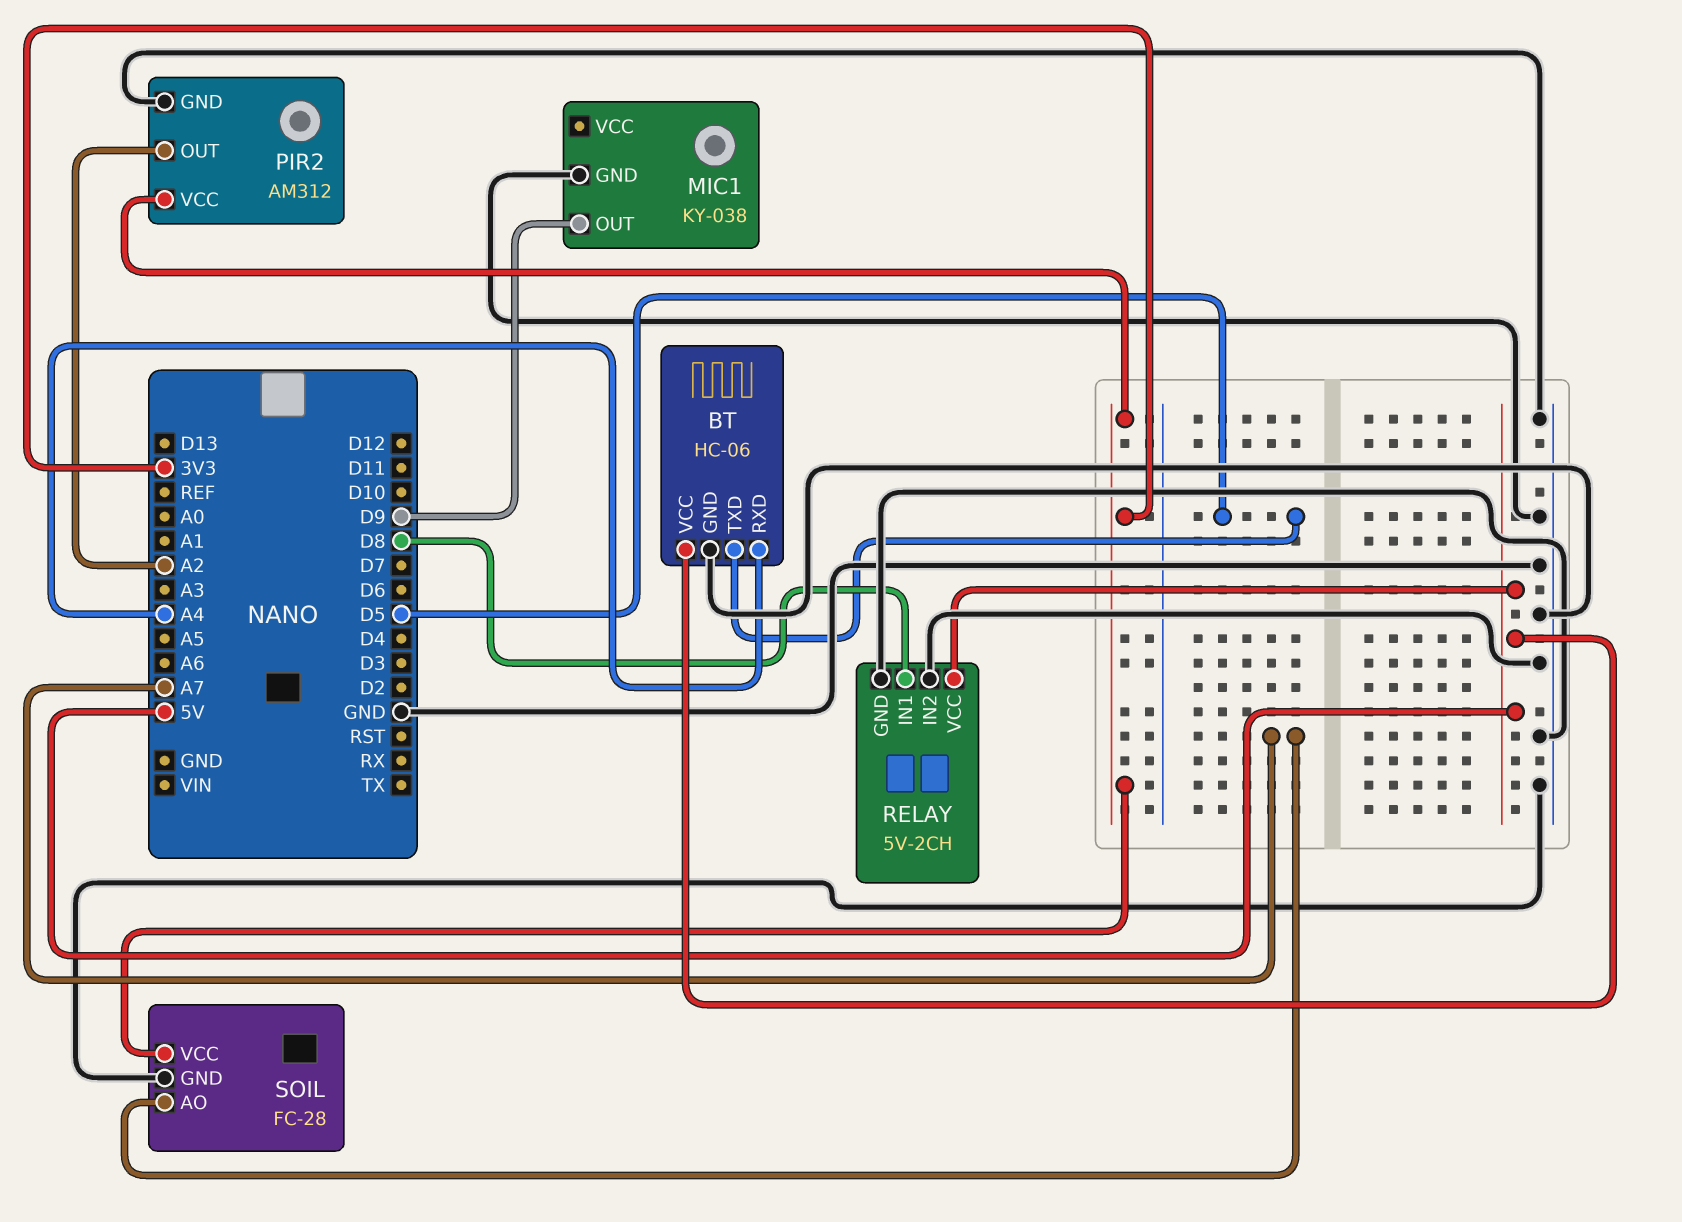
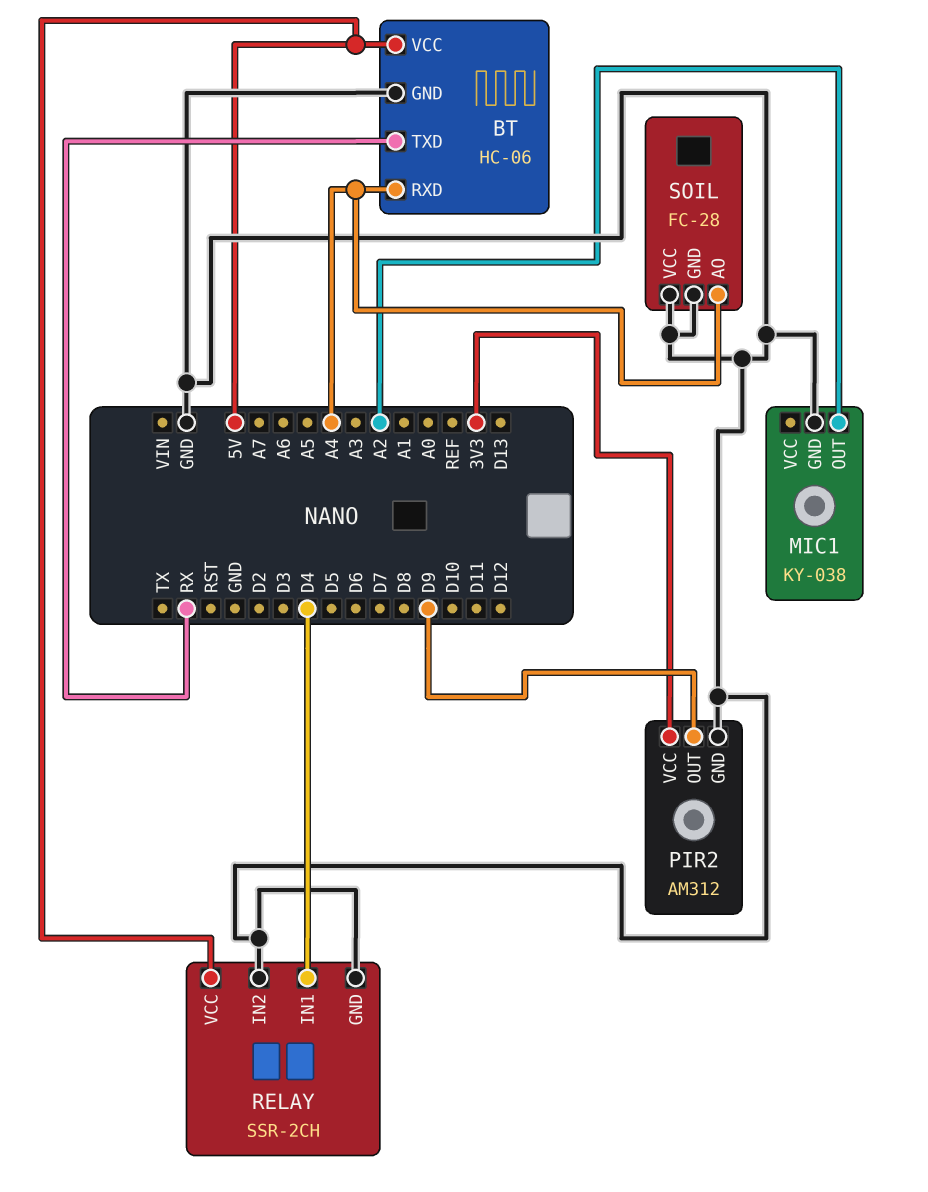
BT pin TXD: D5 -> RX
MIC1 pin OUT: D9 -> A2
PIR2 pin OUT: A2 -> D9
RELAY: 5V-2CH -> SSR-2CH
RELAY pin IN1: D8 -> D4
SOIL pin AO: A7 -> A4
SOIL pin VCC: 3V3 -> GND

